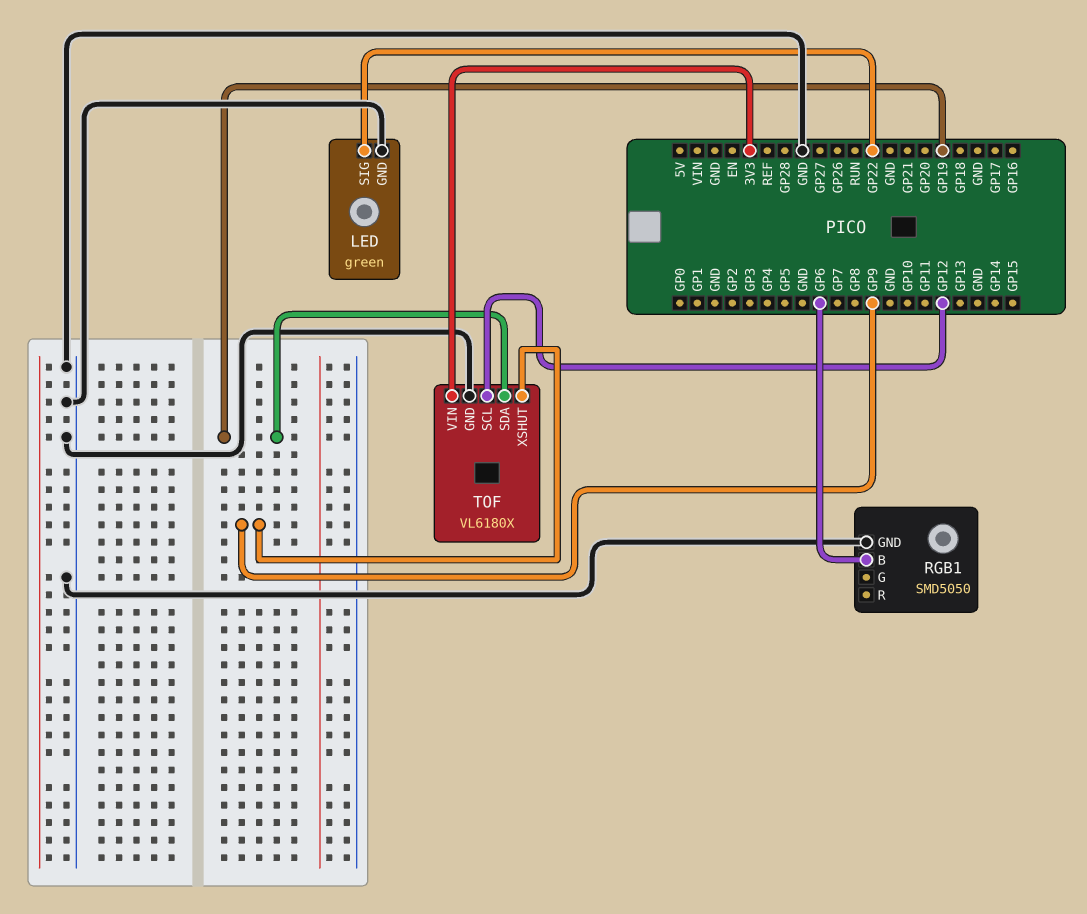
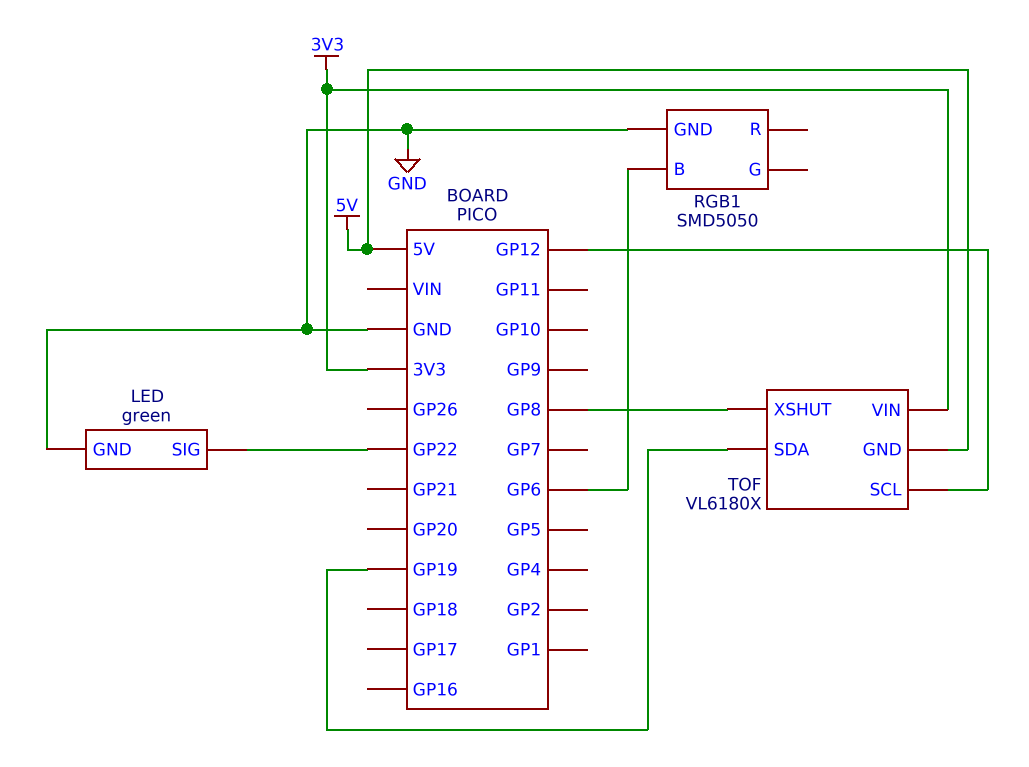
TOF pin GND: GND -> 5V
TOF pin XSHUT: GP9 -> GP8

